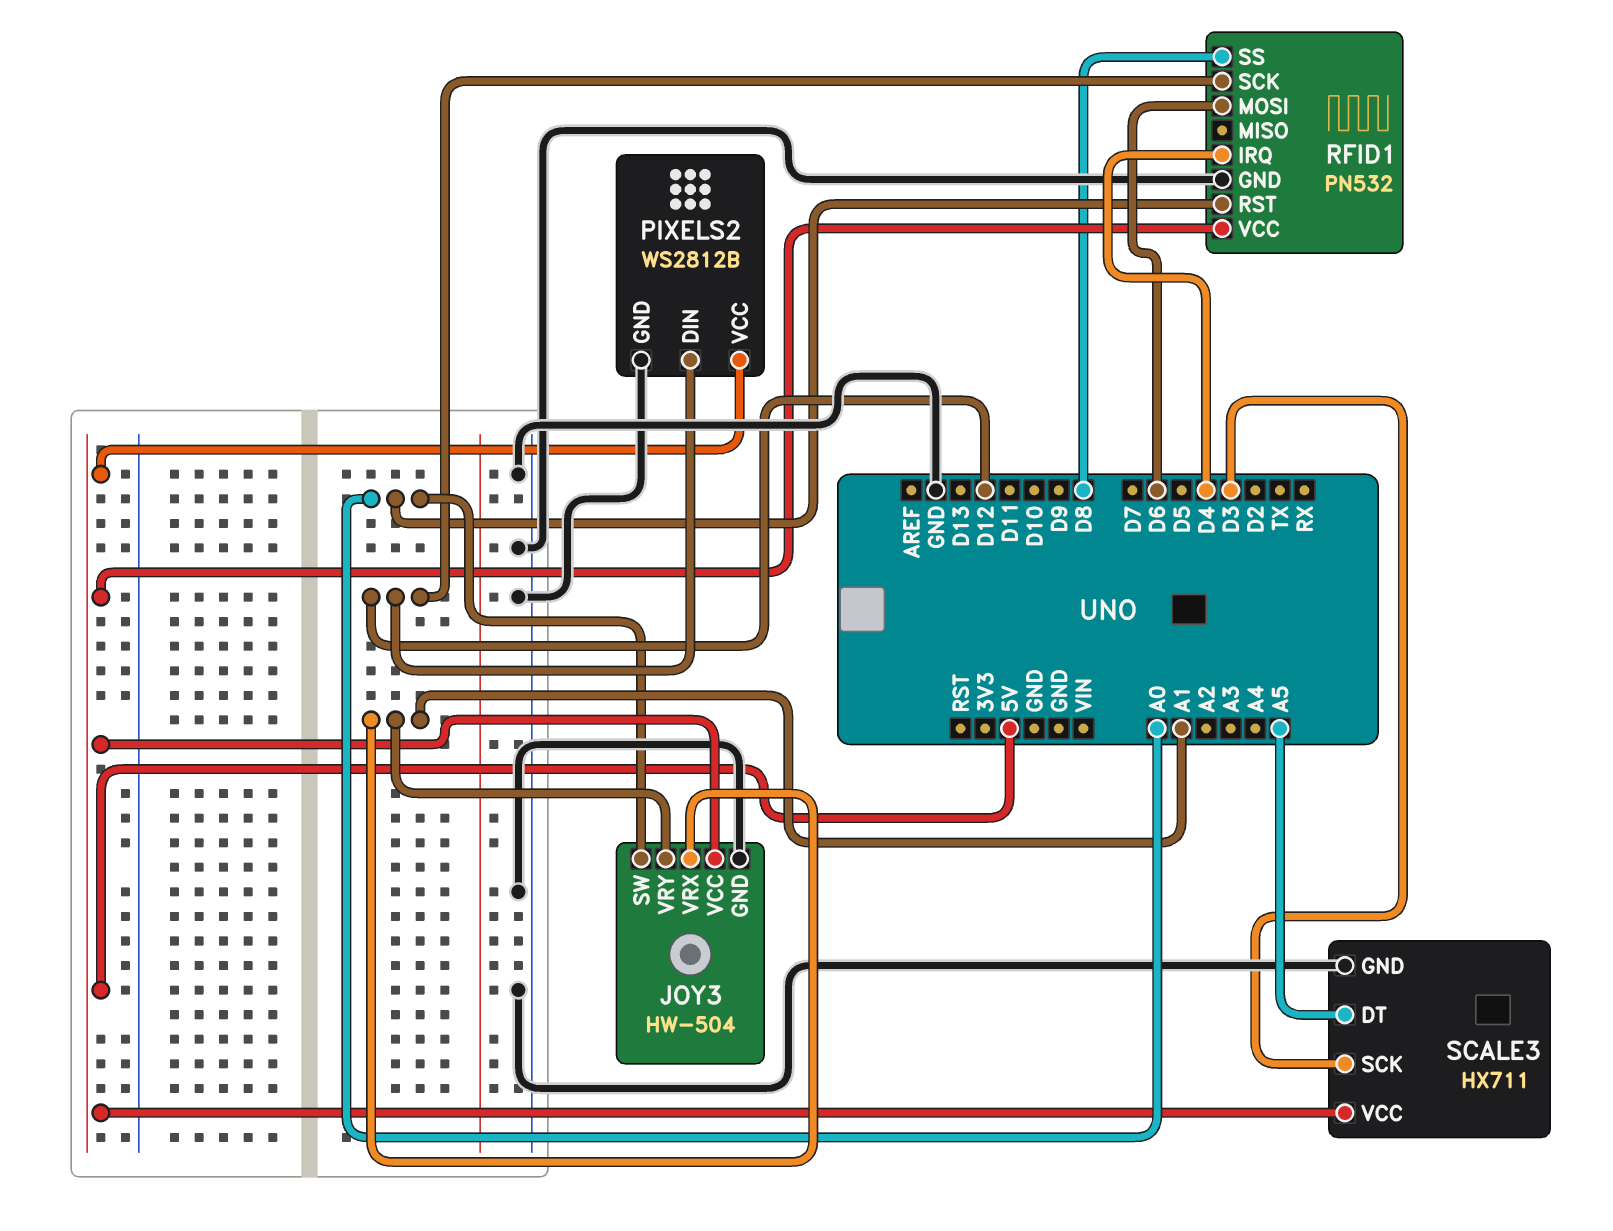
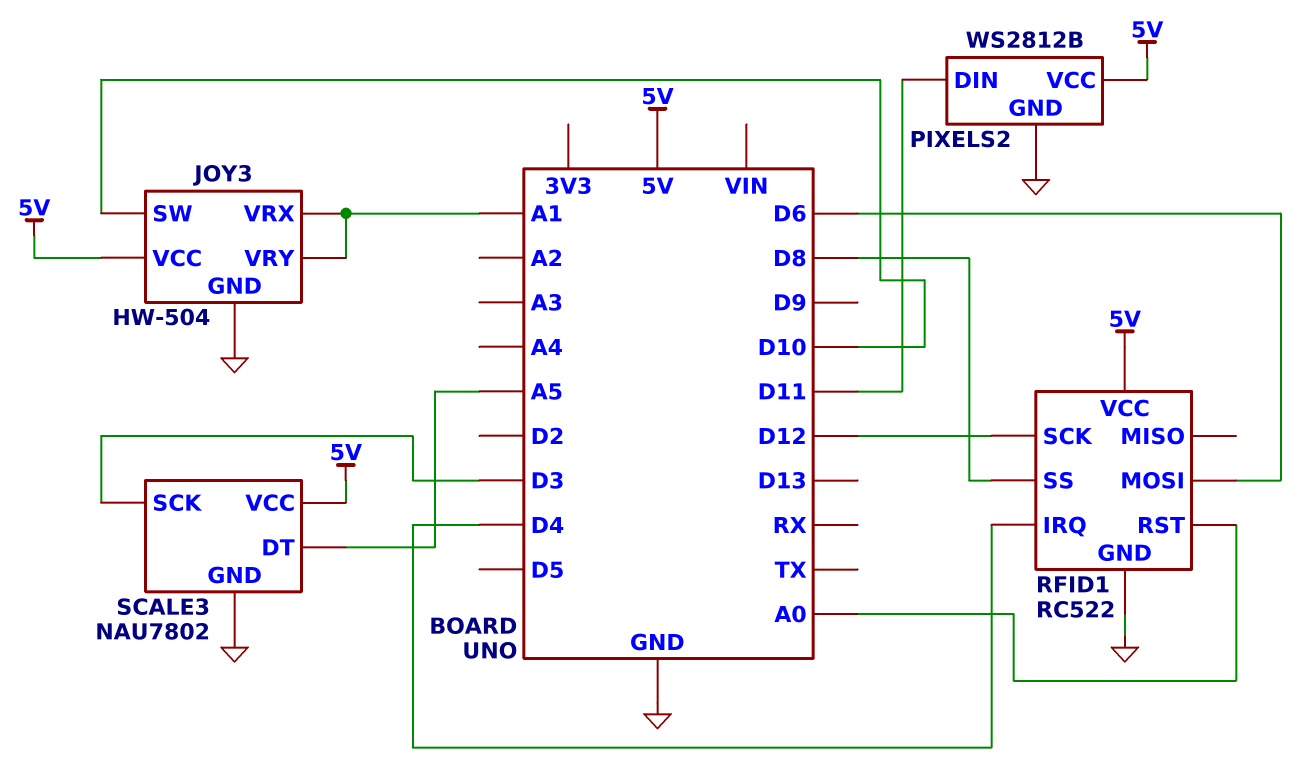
JOY3 pin SW: A0 -> D10
PIXELS2 pin DIN: D12 -> D11
RFID1: PN532 -> RC522
SCALE3: HX711 -> NAU7802

